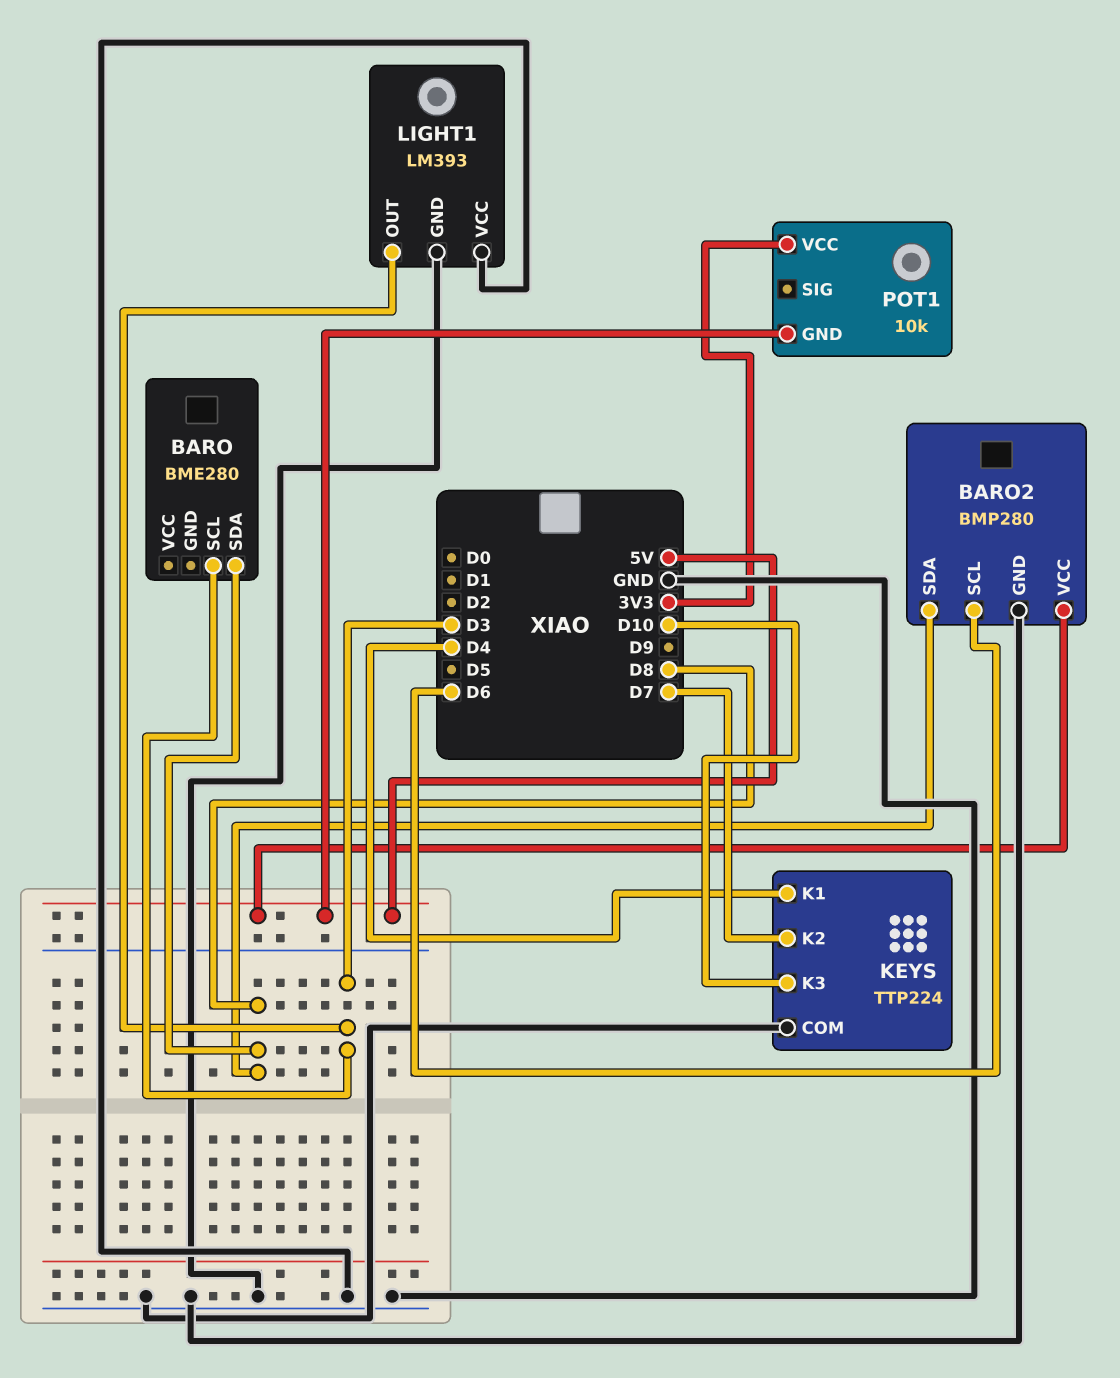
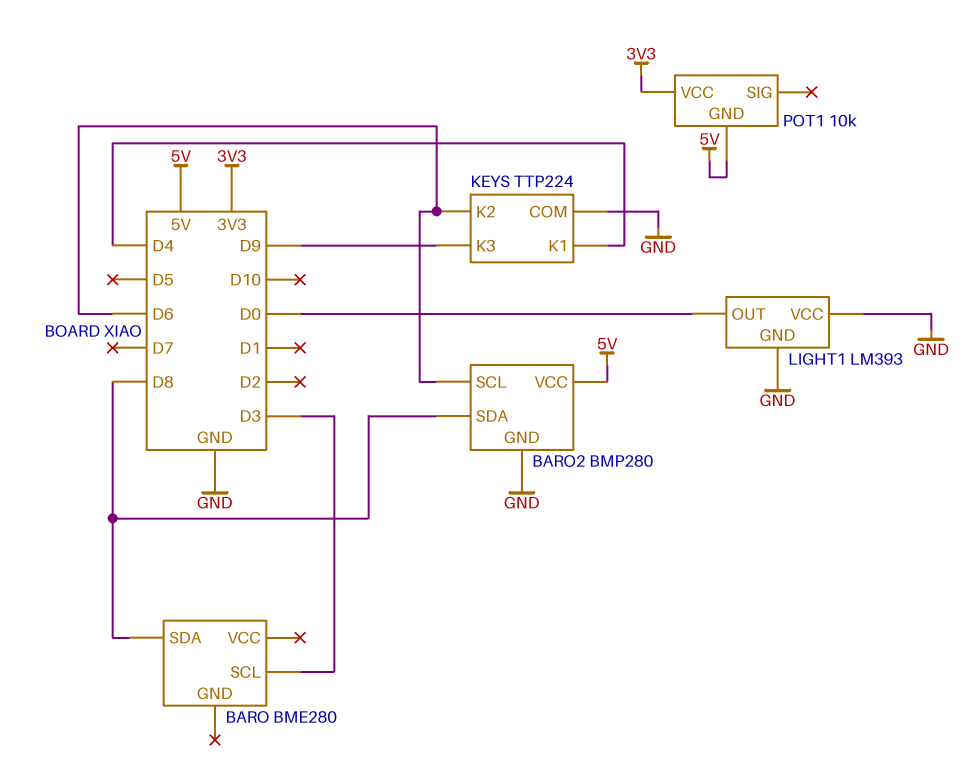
KEYS pin K2: D7 -> D6
KEYS pin K3: D10 -> D9
LIGHT1 pin OUT: D3 -> D0

